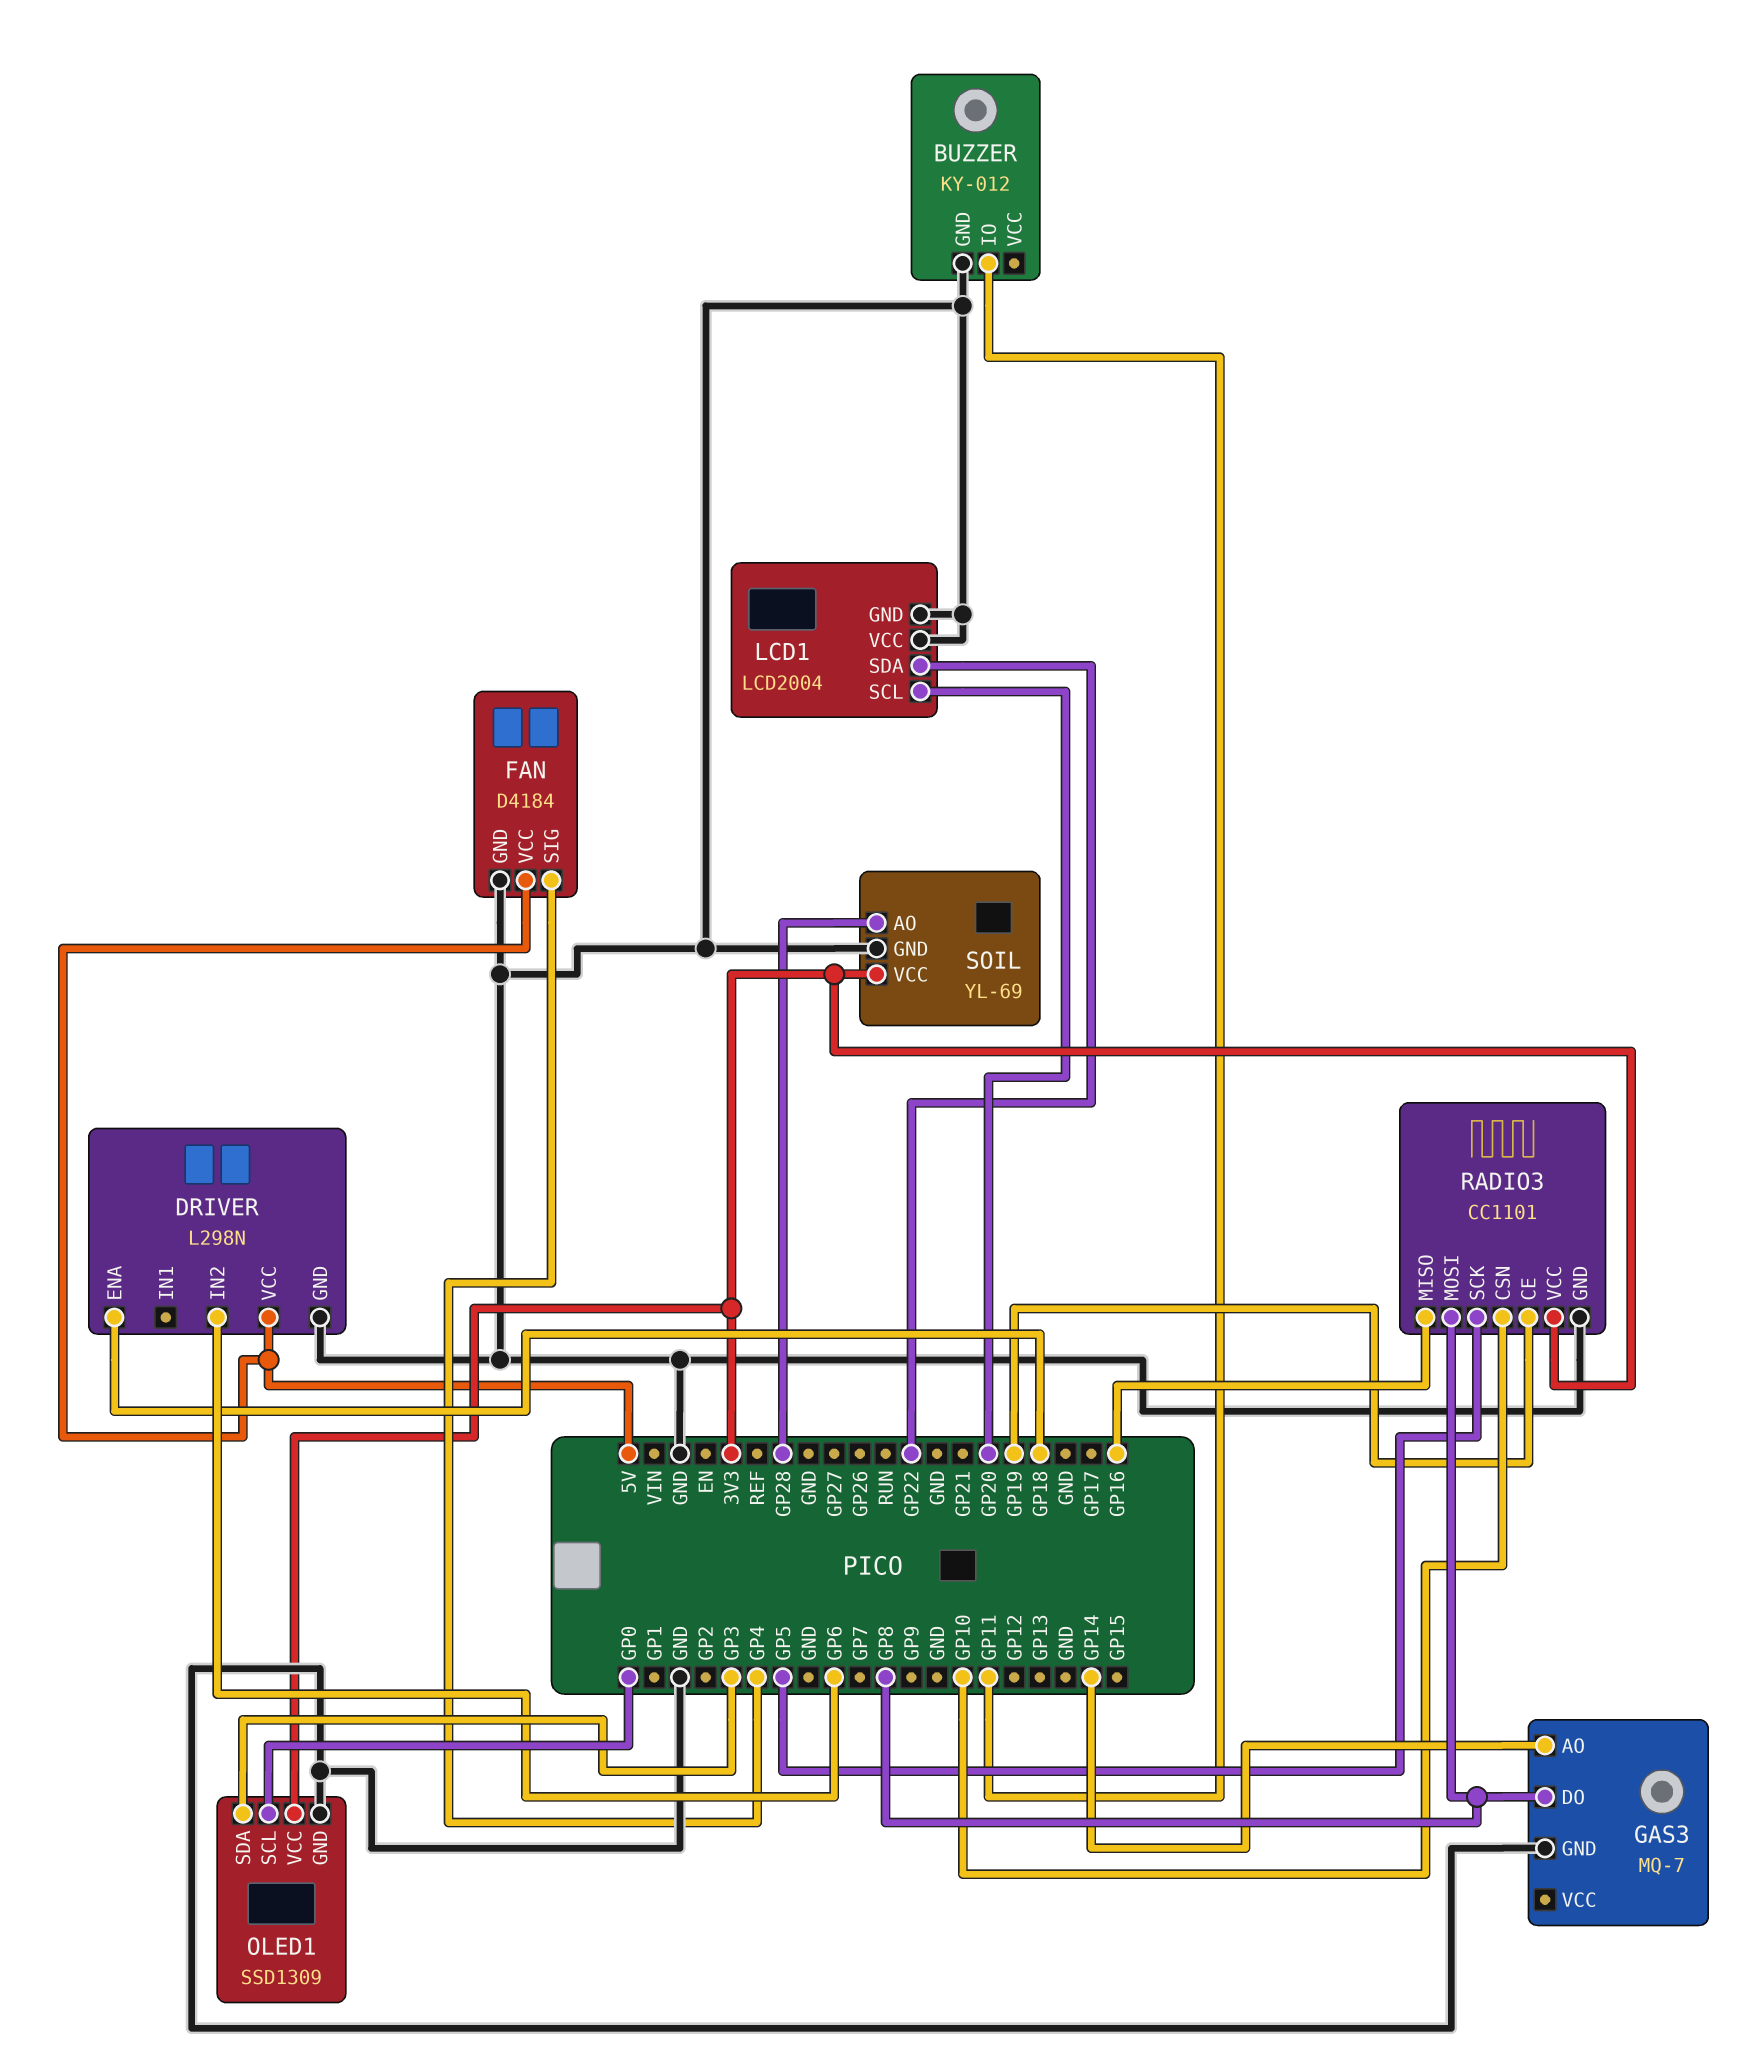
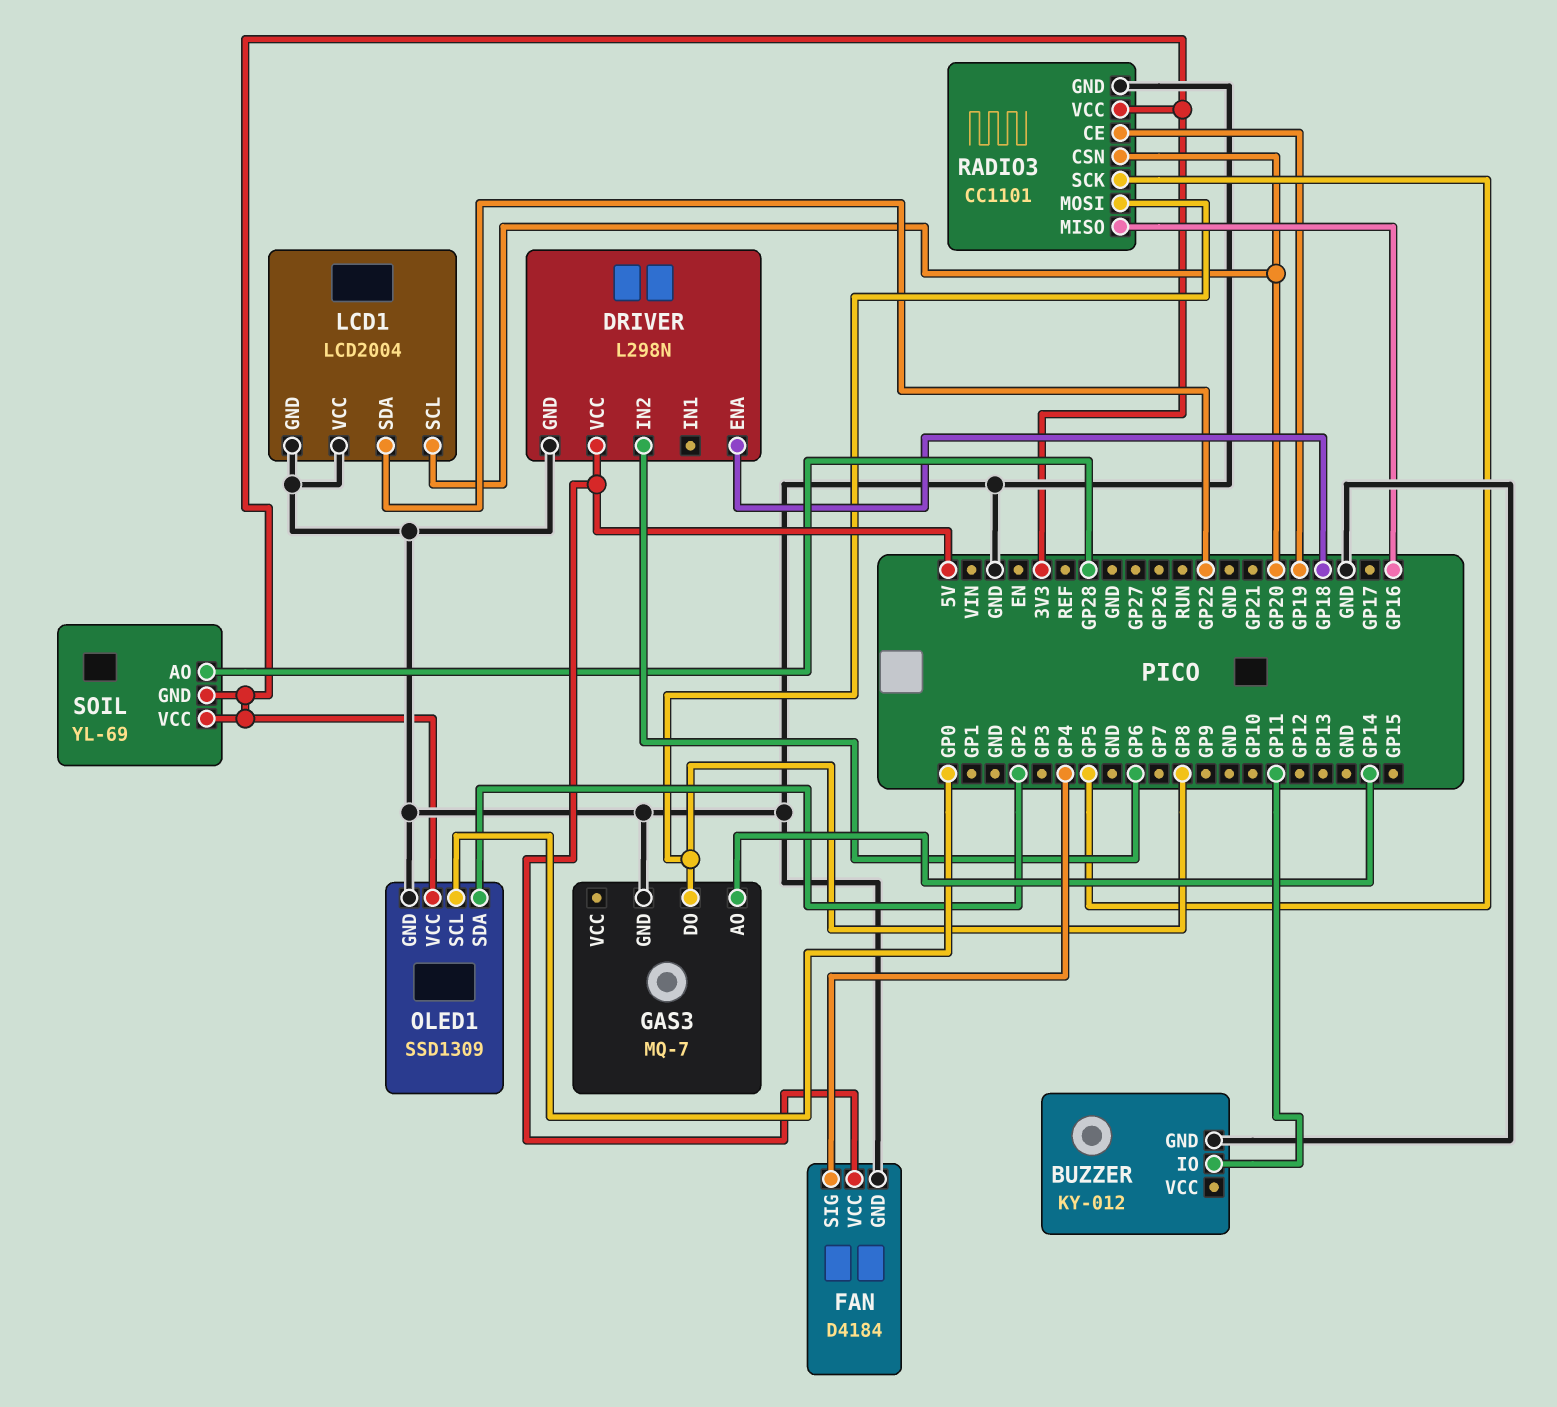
OLED1 pin SDA: GP3 -> GP2
RADIO3 pin CSN: GP10 -> GP20
SOIL pin GND: GND -> 3V3

